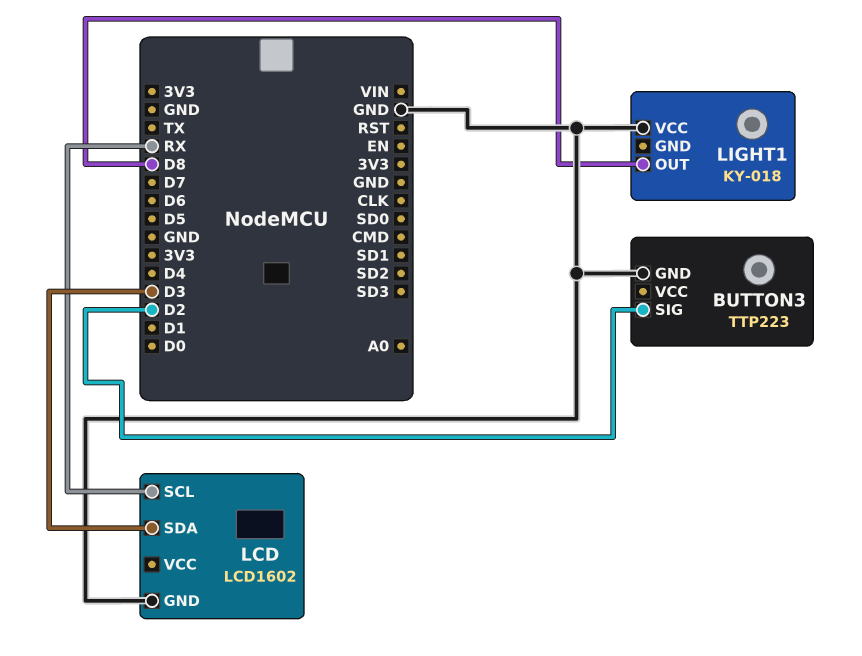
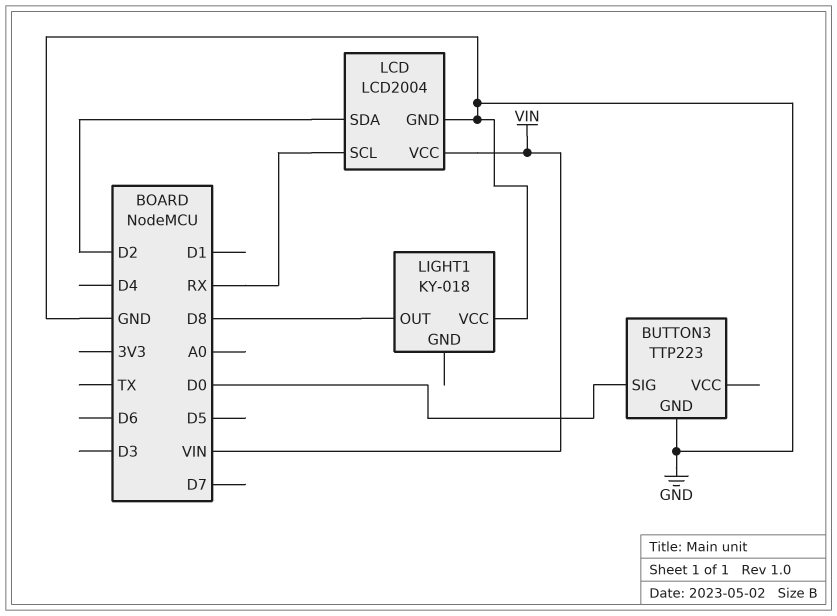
BUTTON3 pin SIG: D2 -> D0
LCD: LCD1602 -> LCD2004
LCD pin SDA: D3 -> D2
LCD pin VCC: none -> VIN

